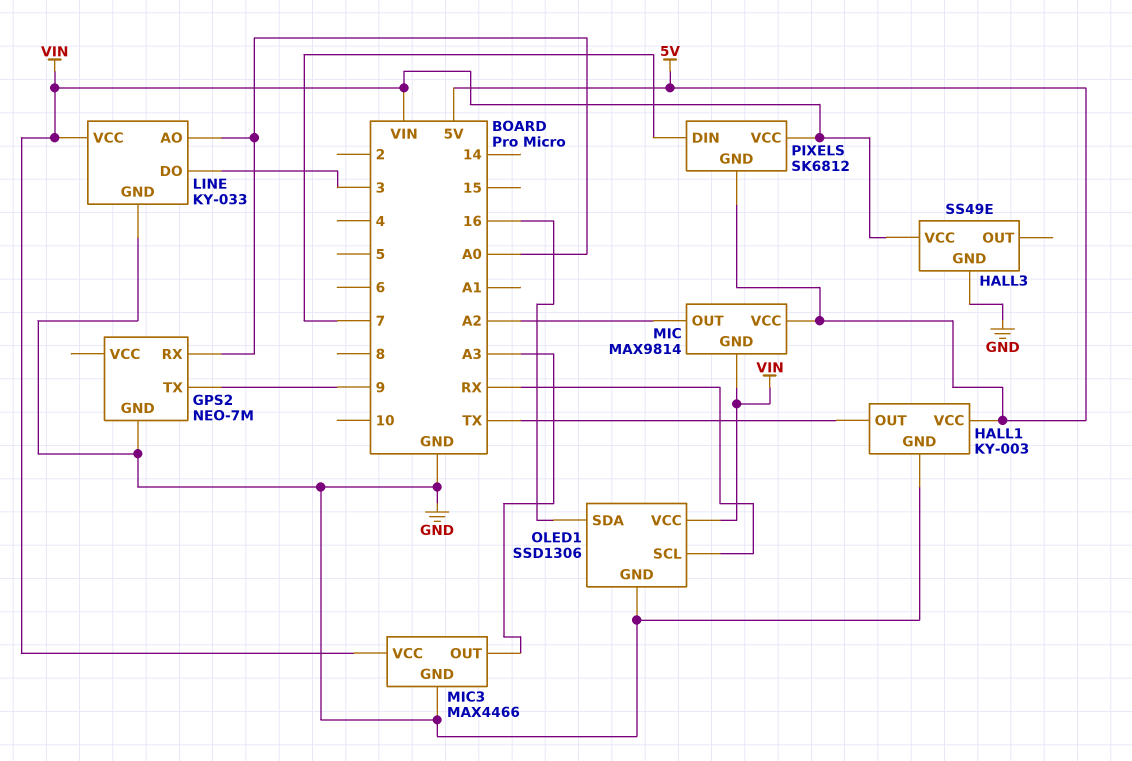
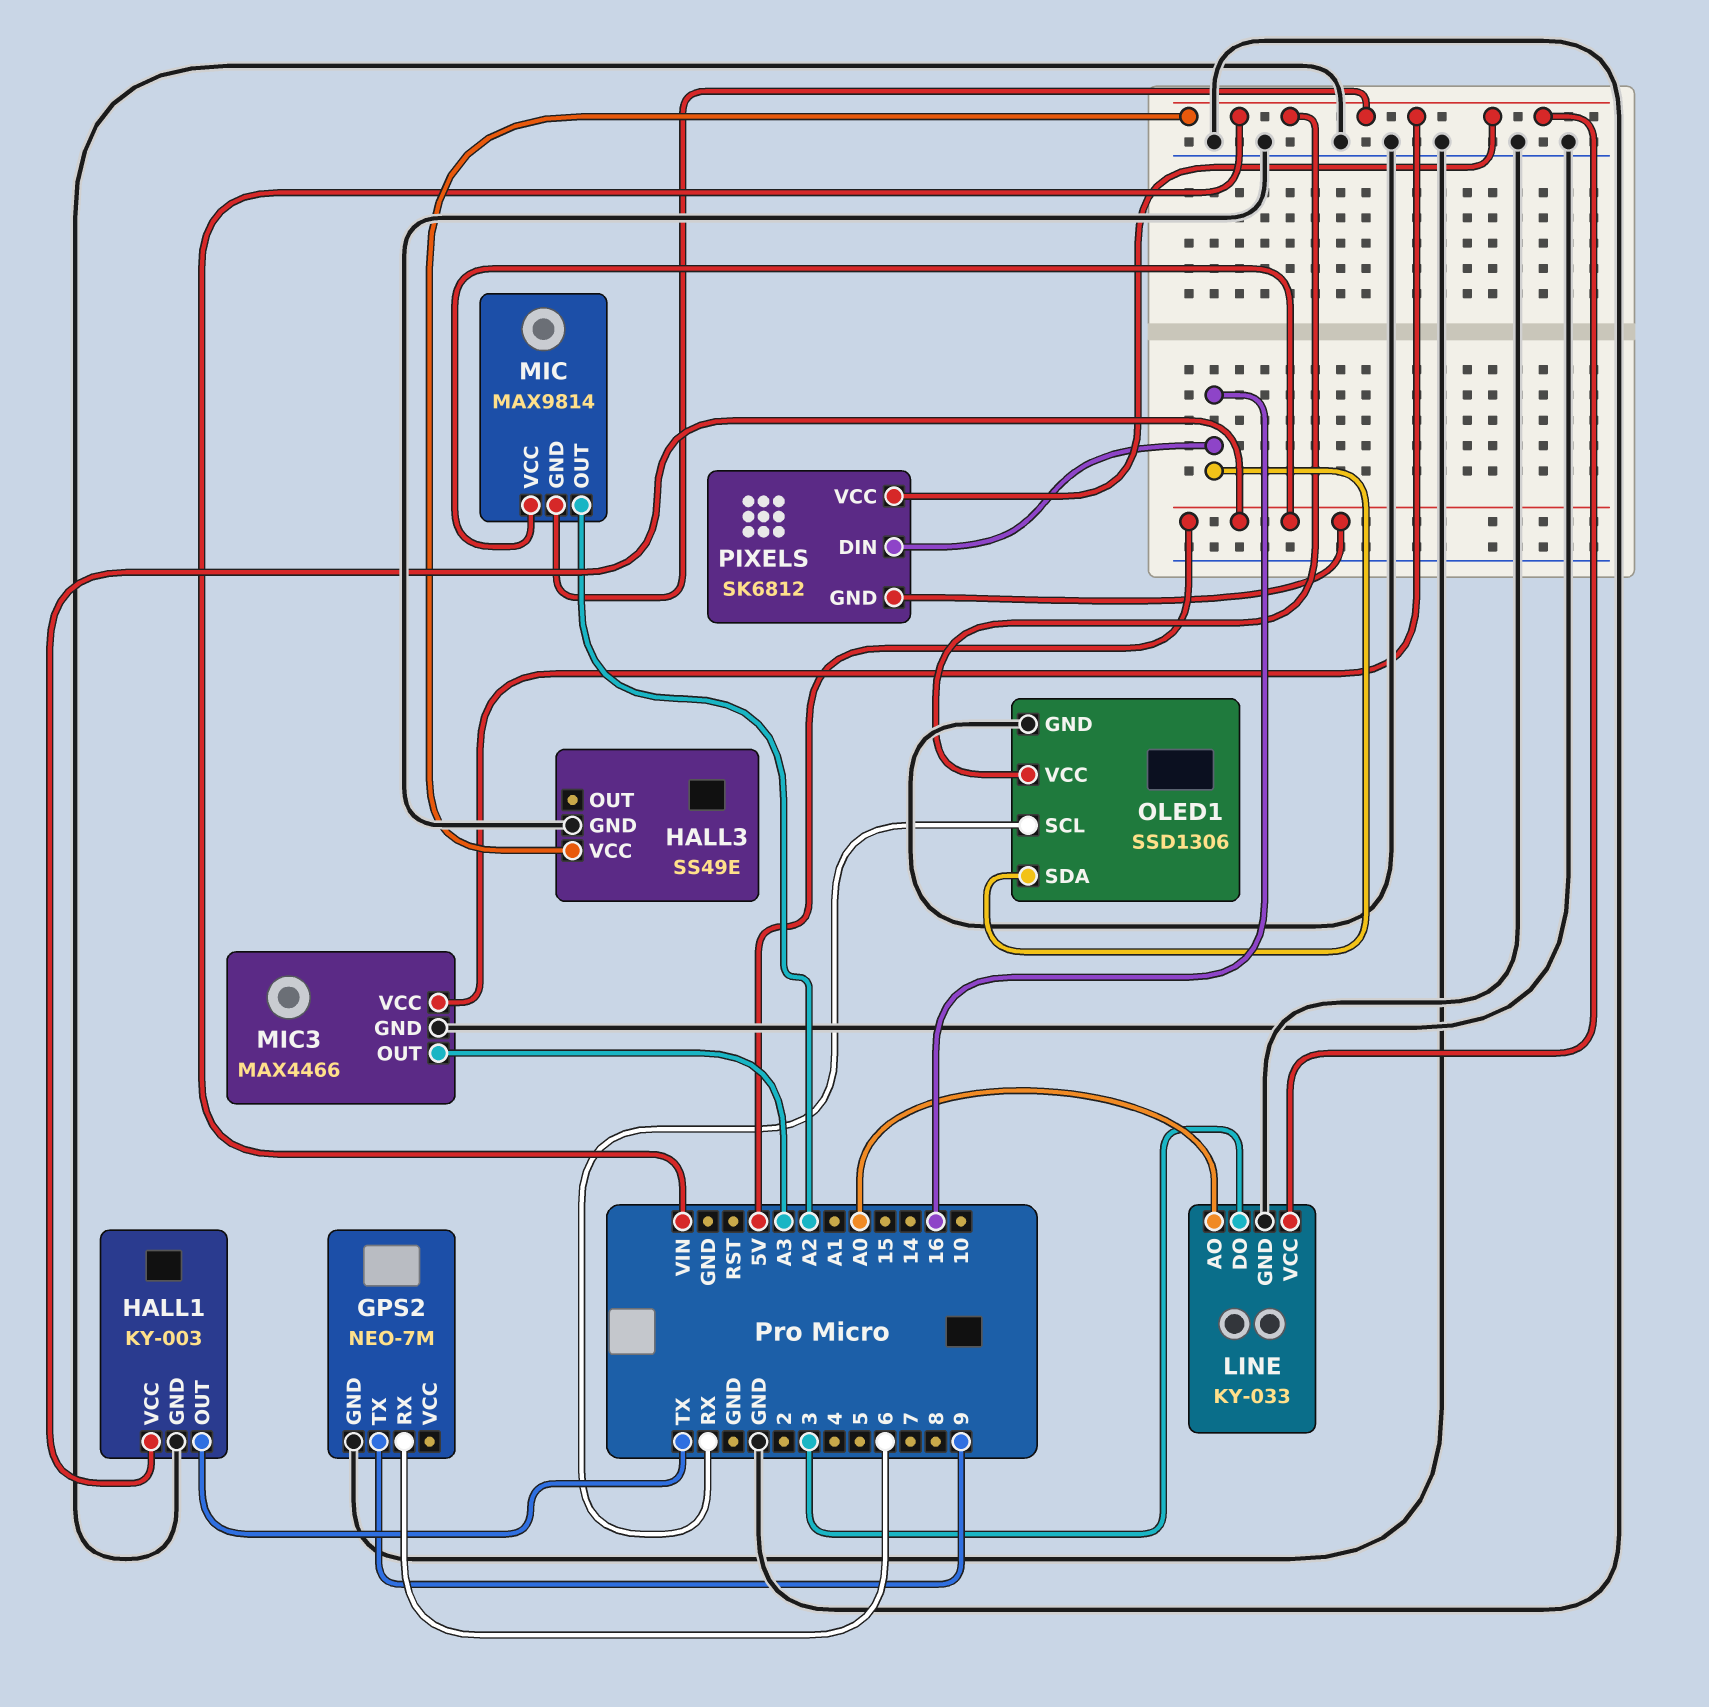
GPS2 pin RX: A0 -> 6
PIXELS pin DIN: 7 -> 16

